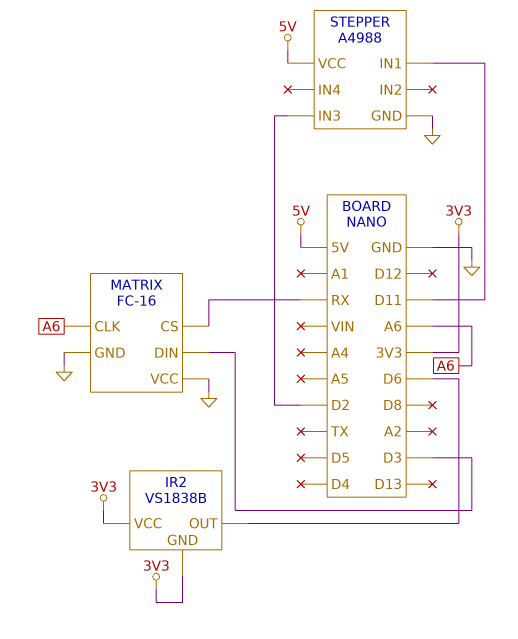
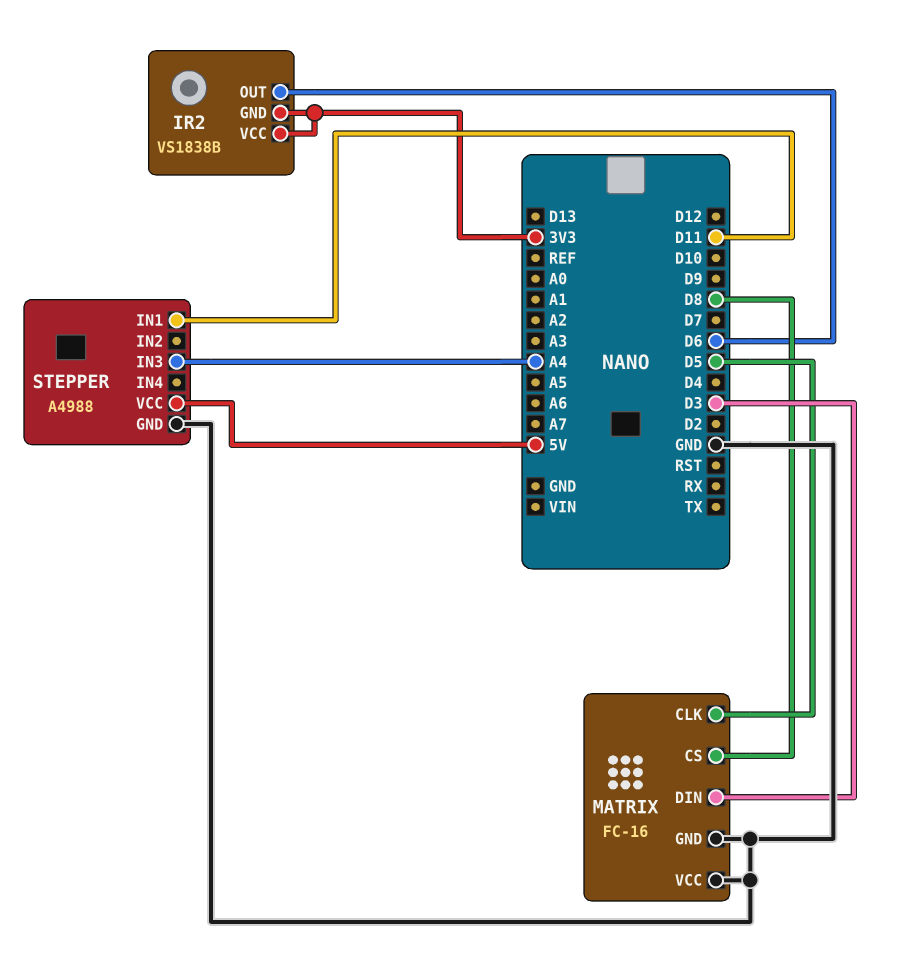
MATRIX pin CLK: A6 -> D5
MATRIX pin CS: RX -> D8
STEPPER pin IN3: D2 -> A4

